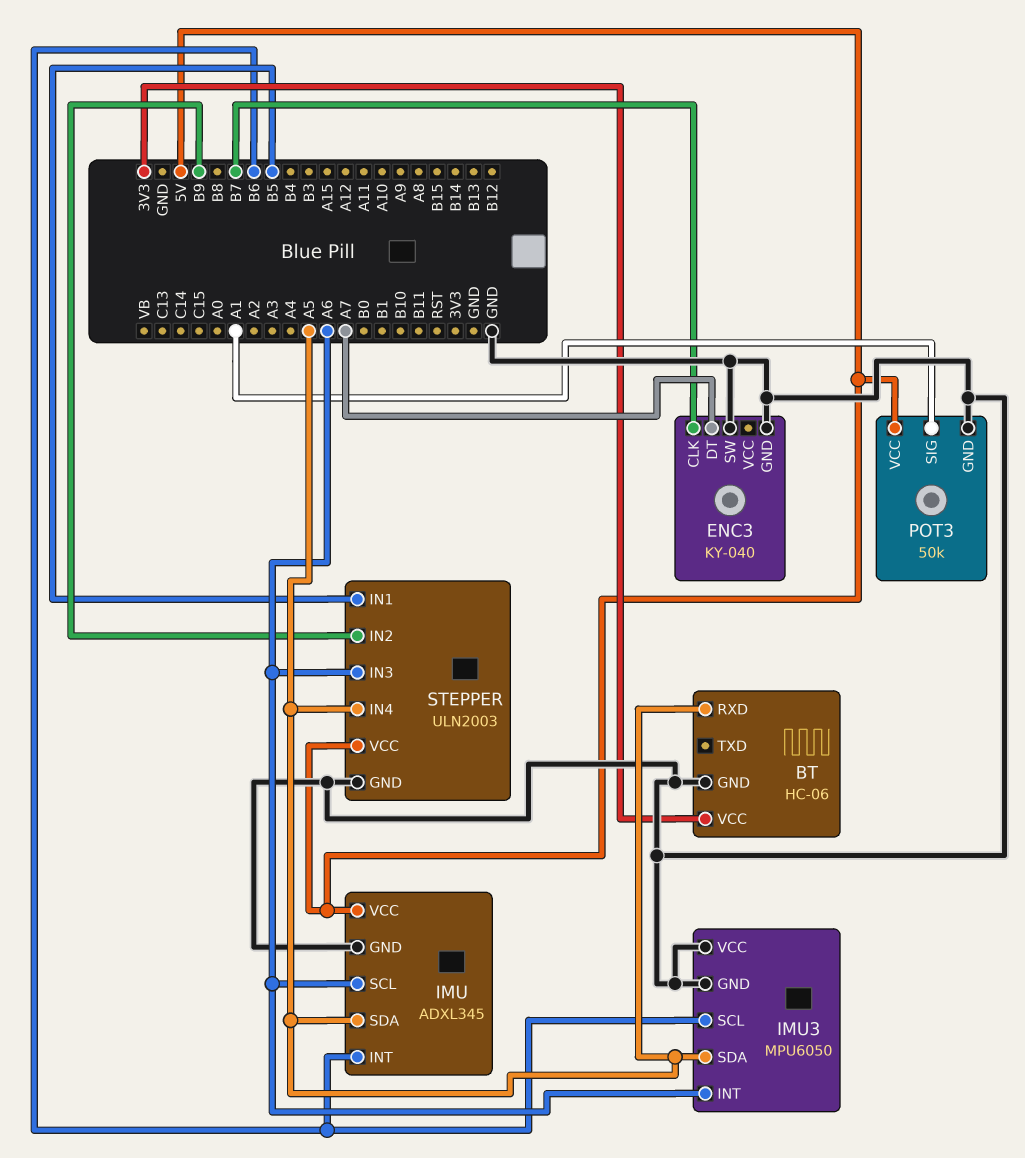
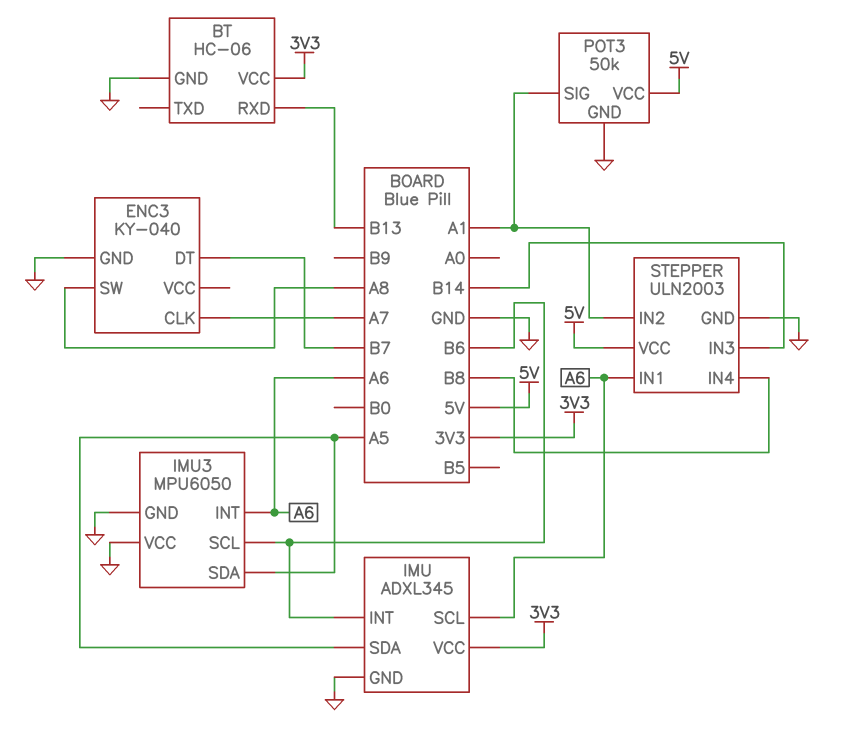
BT pin RXD: A5 -> B13
ENC3 pin CLK: B7 -> A7
ENC3 pin DT: A7 -> B7
ENC3 pin SW: GND -> A8
IMU pin VCC: 5V -> 3V3
STEPPER pin IN1: B5 -> A6
STEPPER pin IN2: B9 -> A1
STEPPER pin IN3: A6 -> B14
STEPPER pin IN4: A5 -> B8

